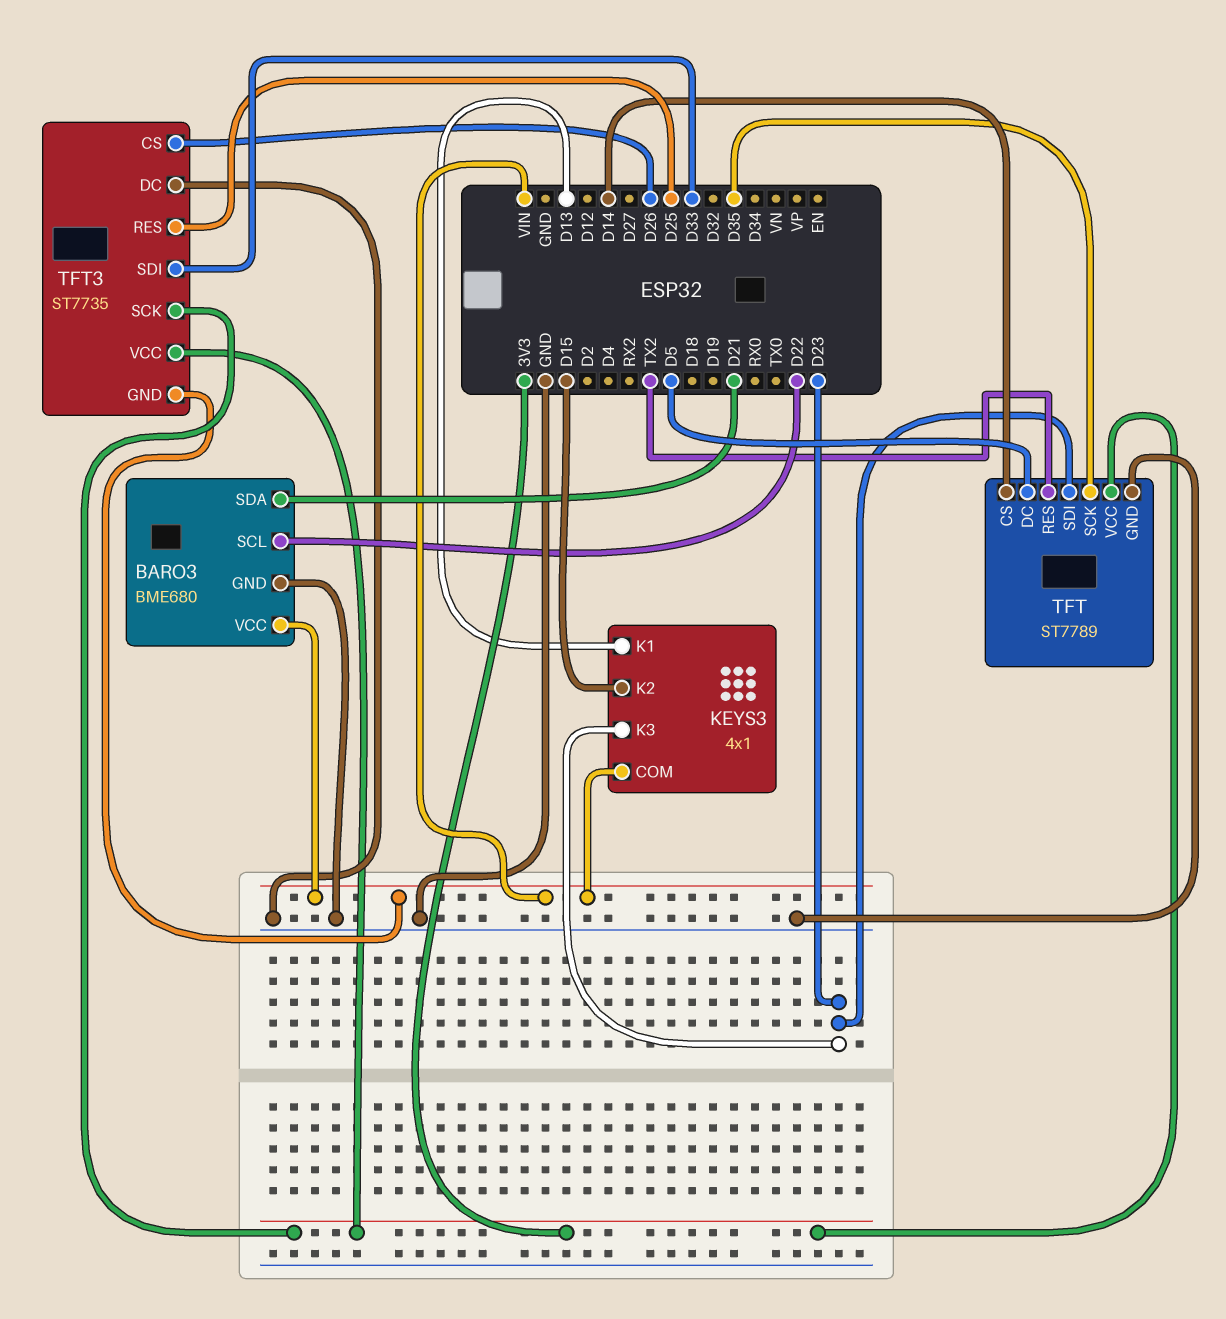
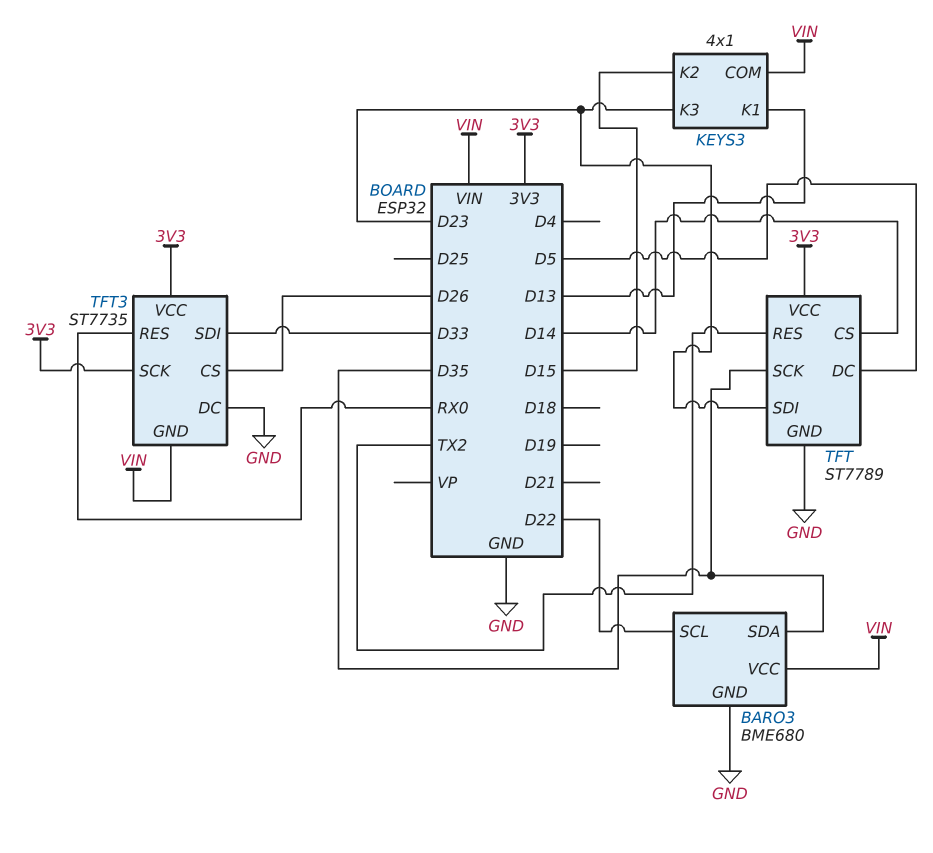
BARO3 pin SDA: D21 -> D35
TFT3 pin RES: D25 -> RX0

